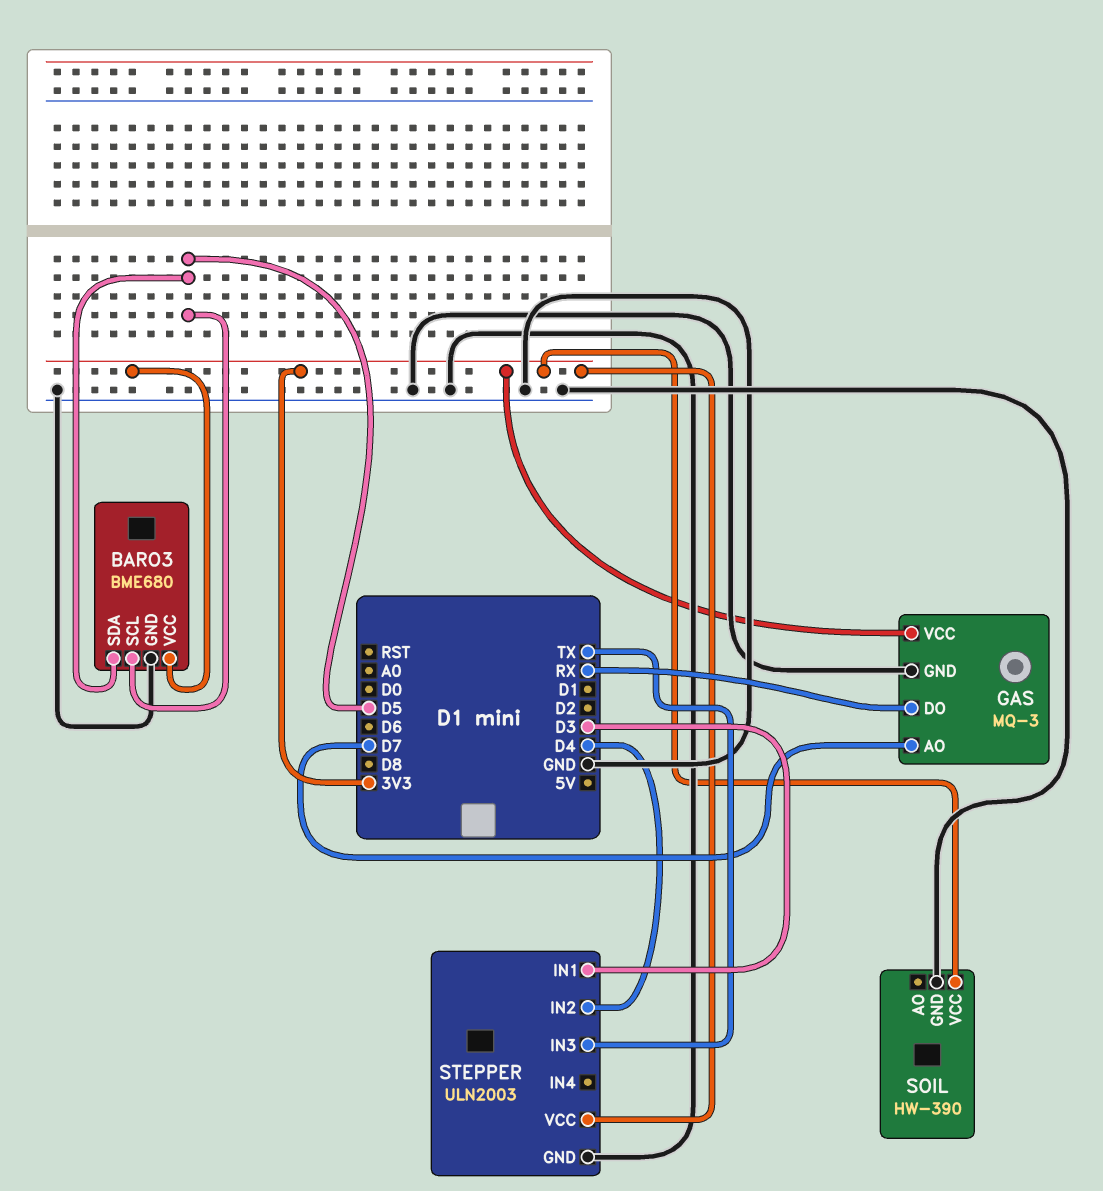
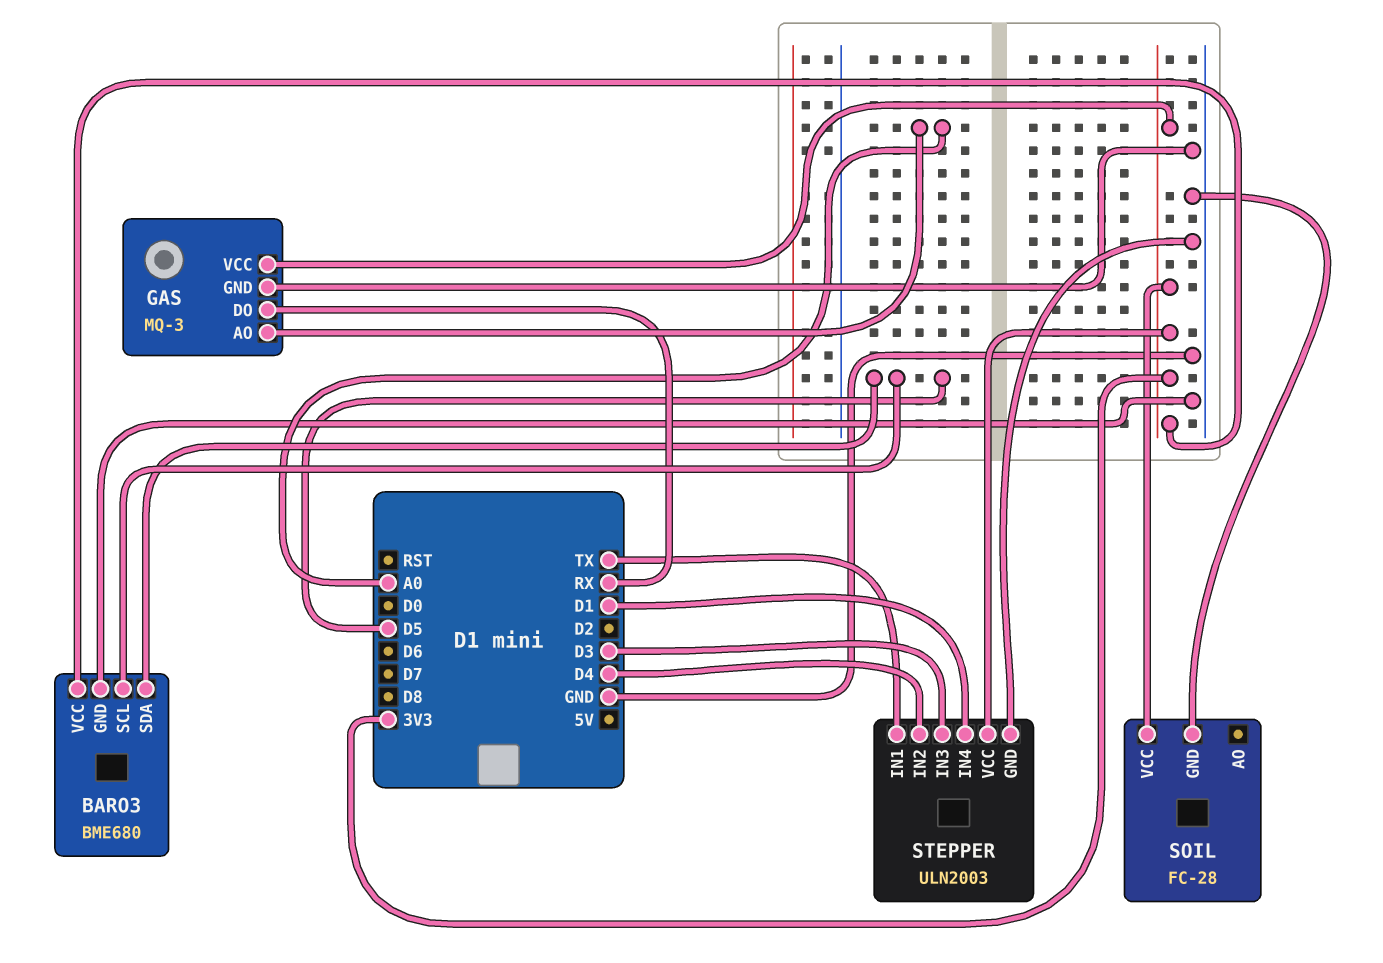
GAS pin AO: D7 -> A0
SOIL: HW-390 -> FC-28
STEPPER pin IN1: D3 -> TX
STEPPER pin IN3: TX -> D3
STEPPER pin IN4: none -> D1

